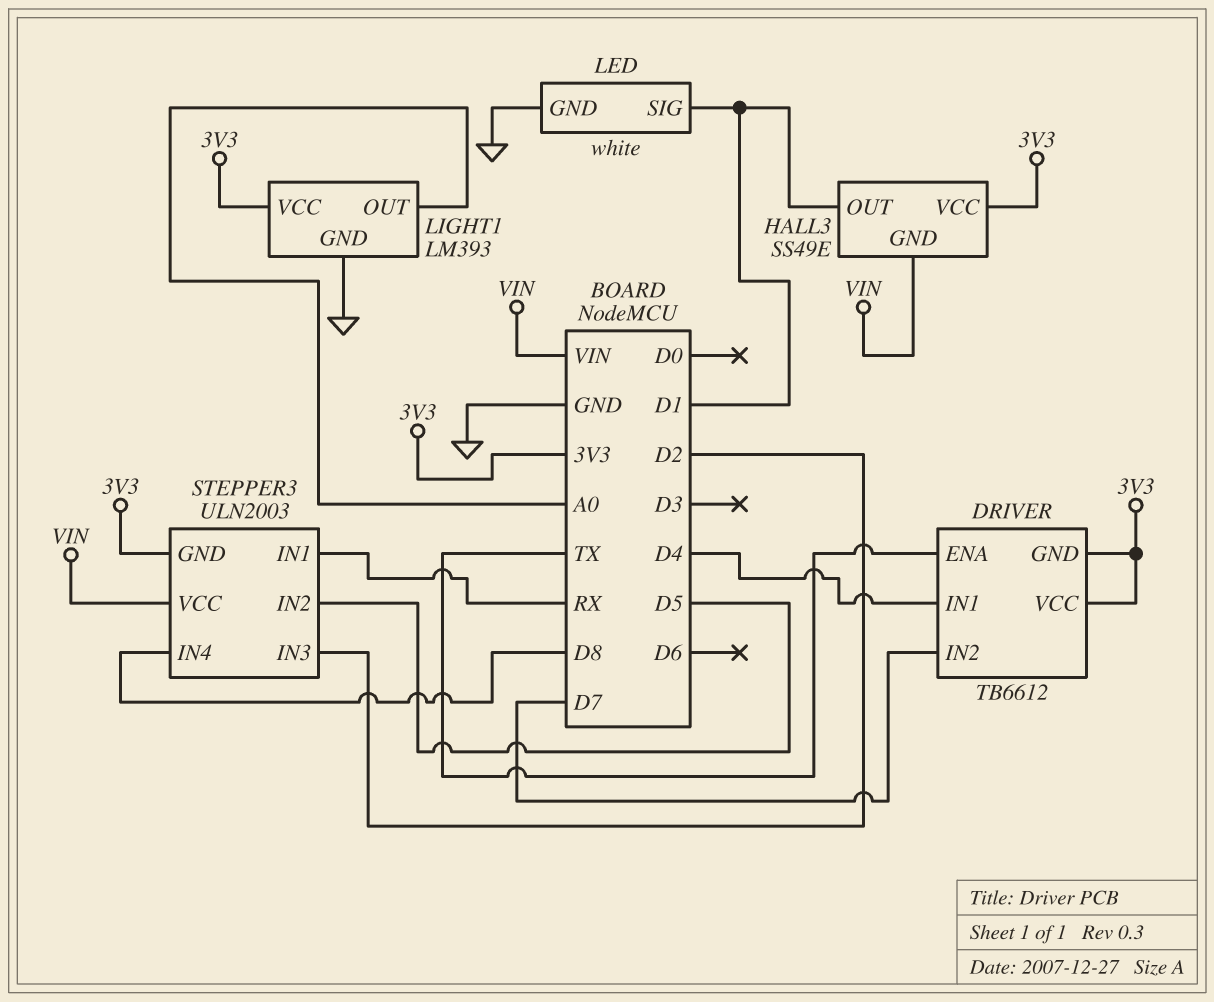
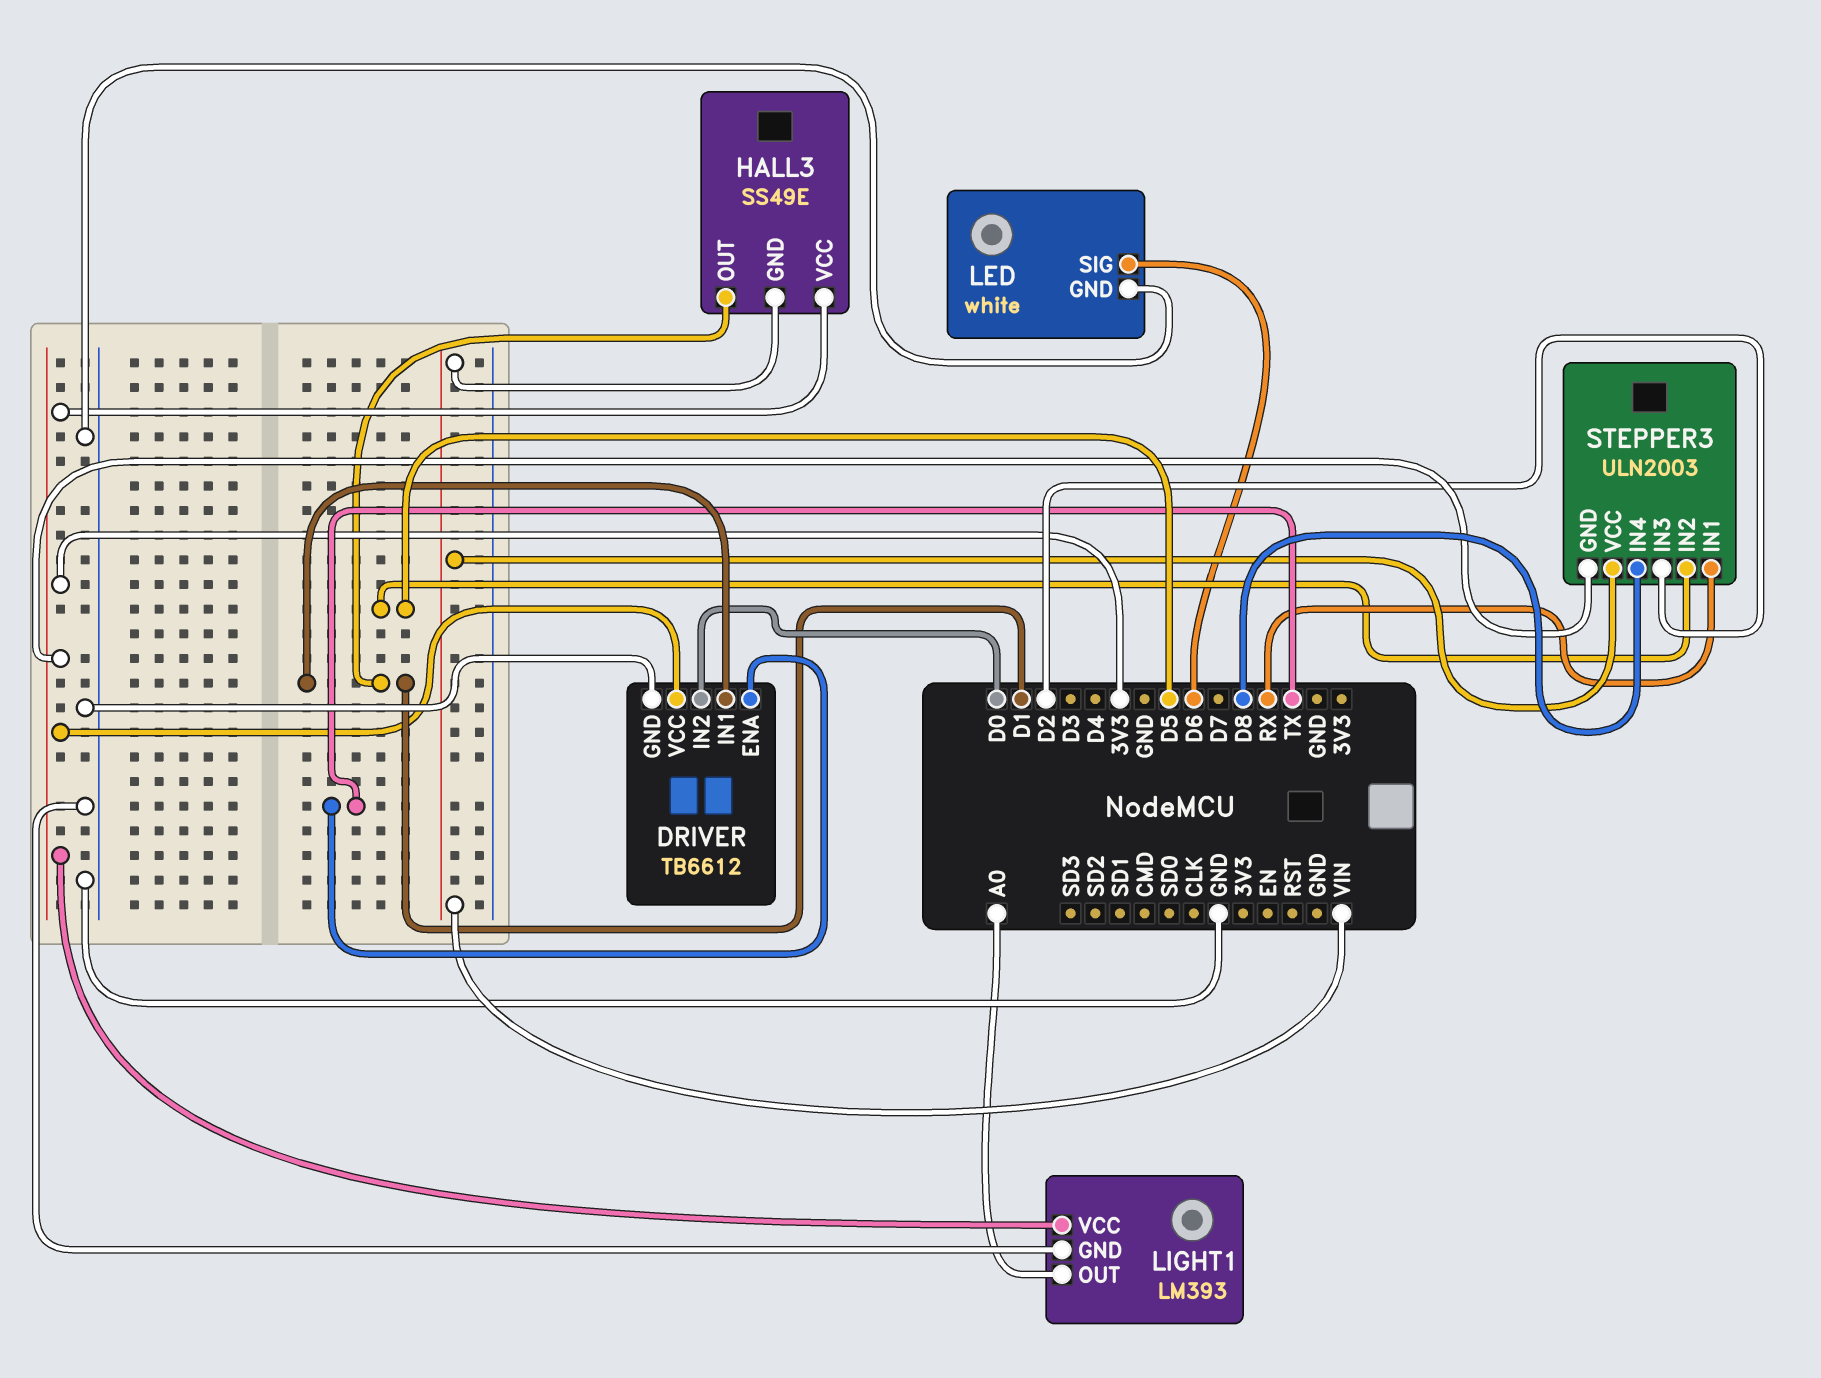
DRIVER pin GND: 3V3 -> GND
DRIVER pin IN1: D4 -> D1
DRIVER pin IN2: D7 -> D0
LED pin SIG: D1 -> D6

